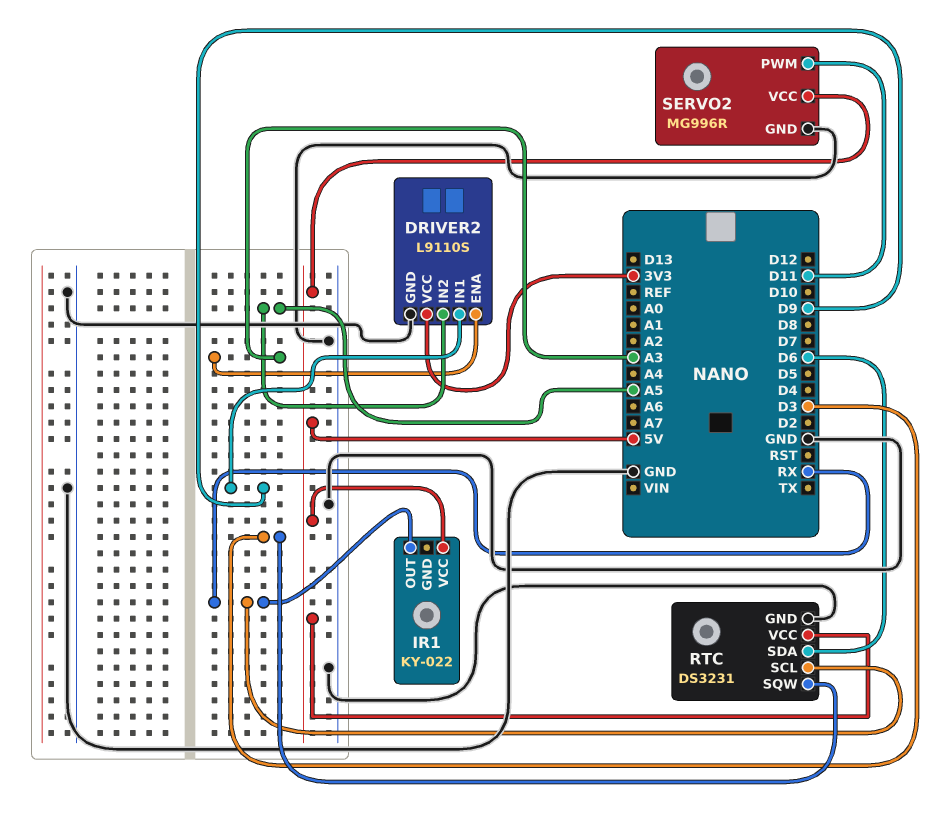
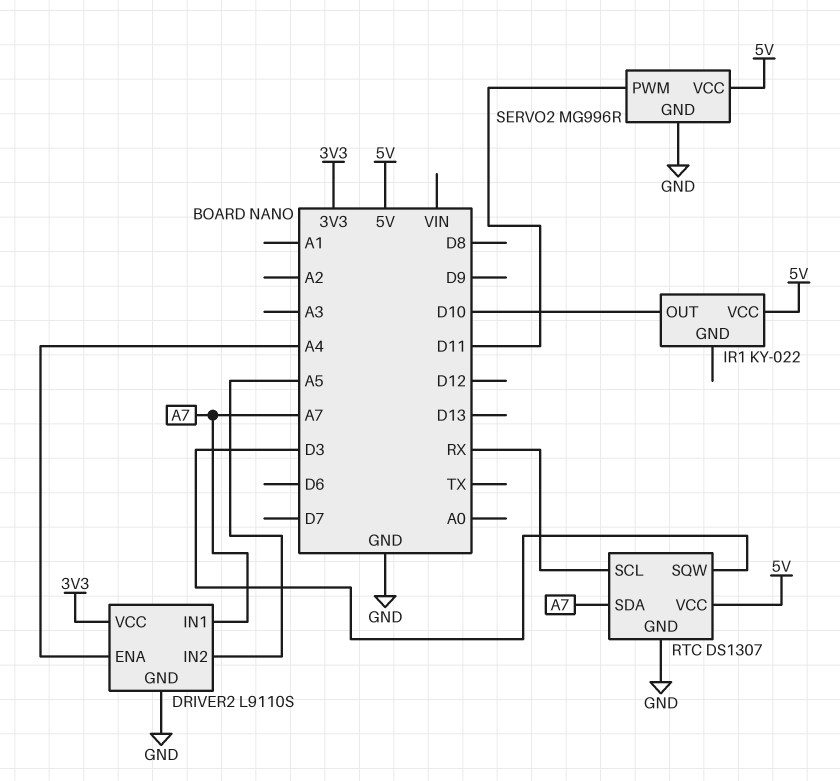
DRIVER2 pin ENA: A3 -> A4
DRIVER2 pin IN1: D9 -> A7
IR1 pin OUT: RX -> D10
RTC: DS3231 -> DS1307
RTC pin SDA: D6 -> A7

